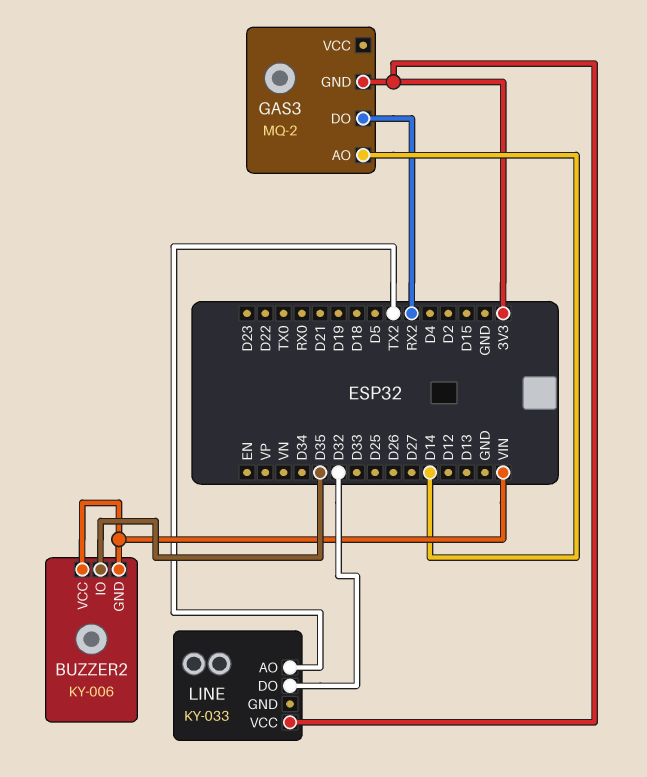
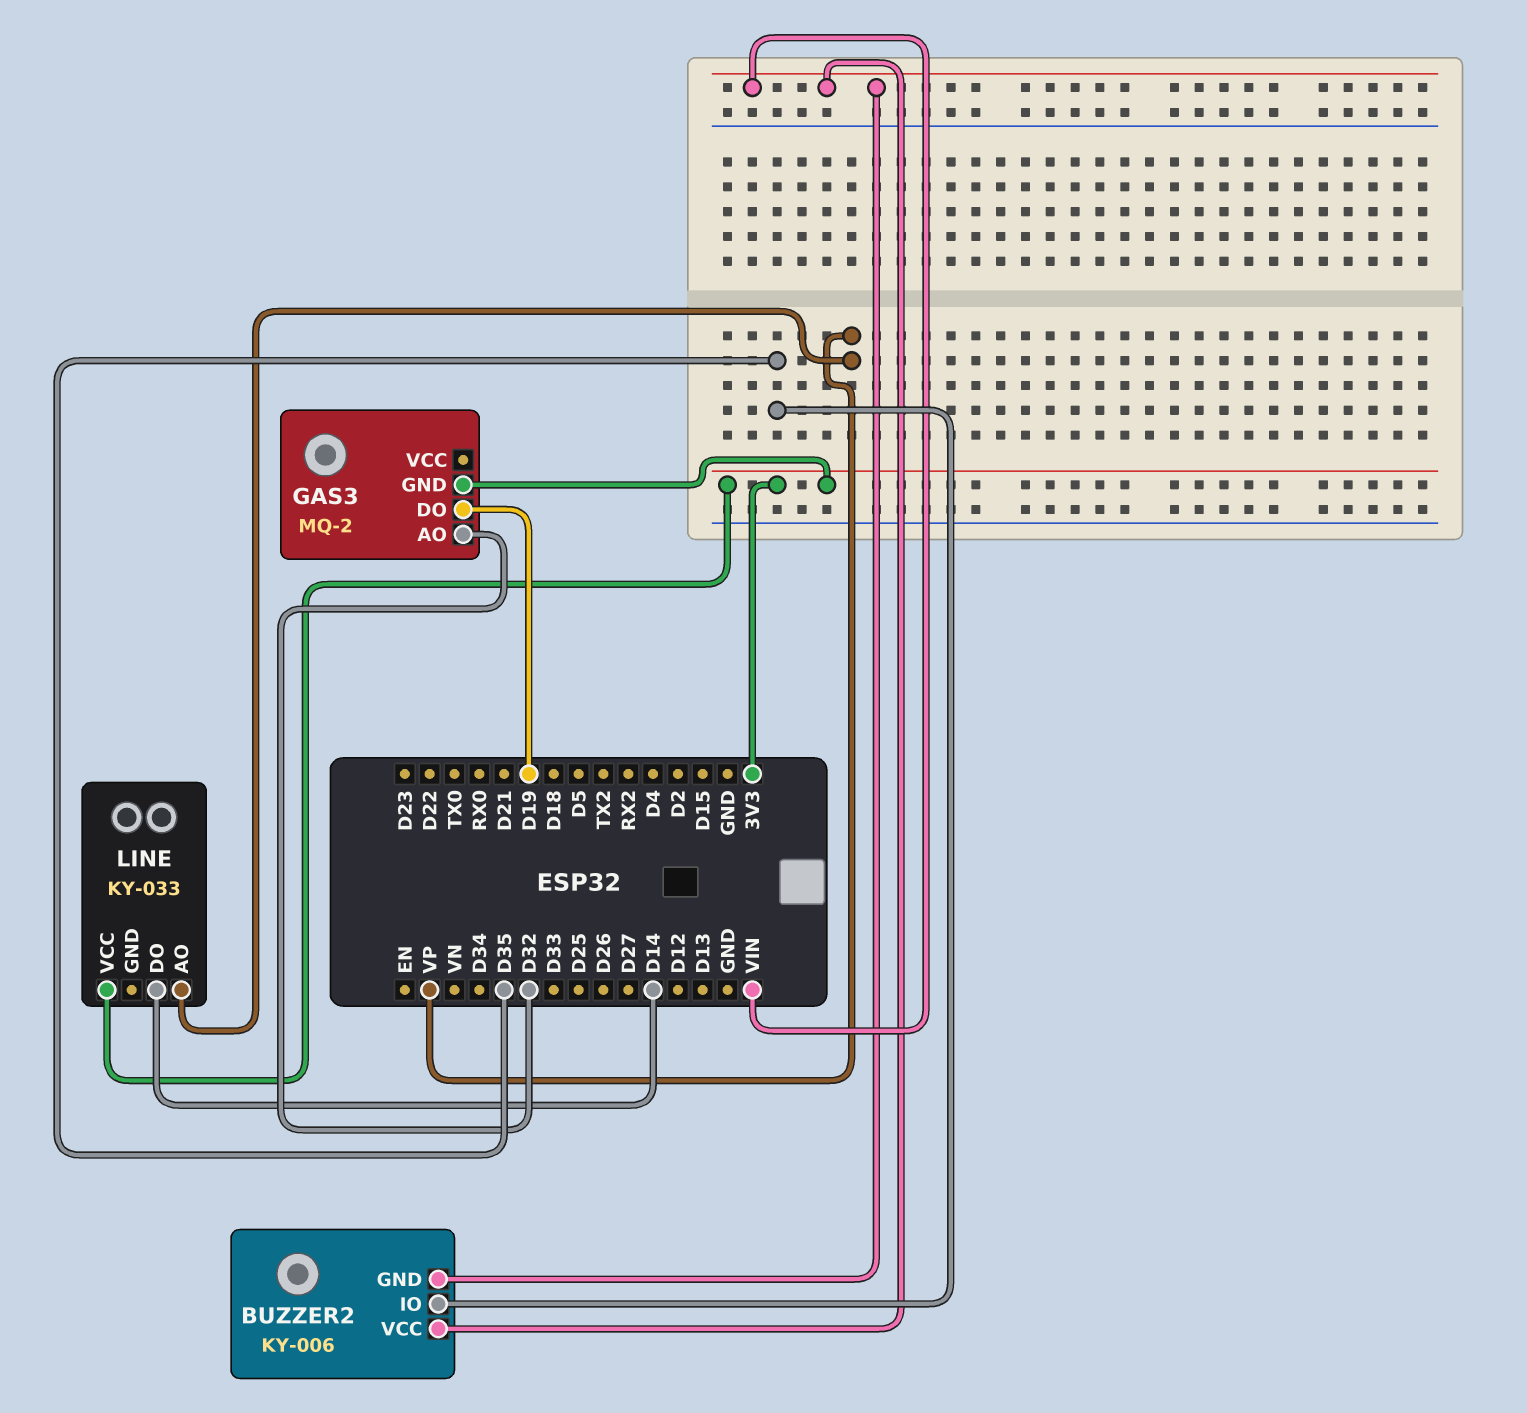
GAS3 pin AO: D14 -> D32
GAS3 pin DO: RX2 -> D19
LINE pin AO: TX2 -> VP
LINE pin DO: D32 -> D14

